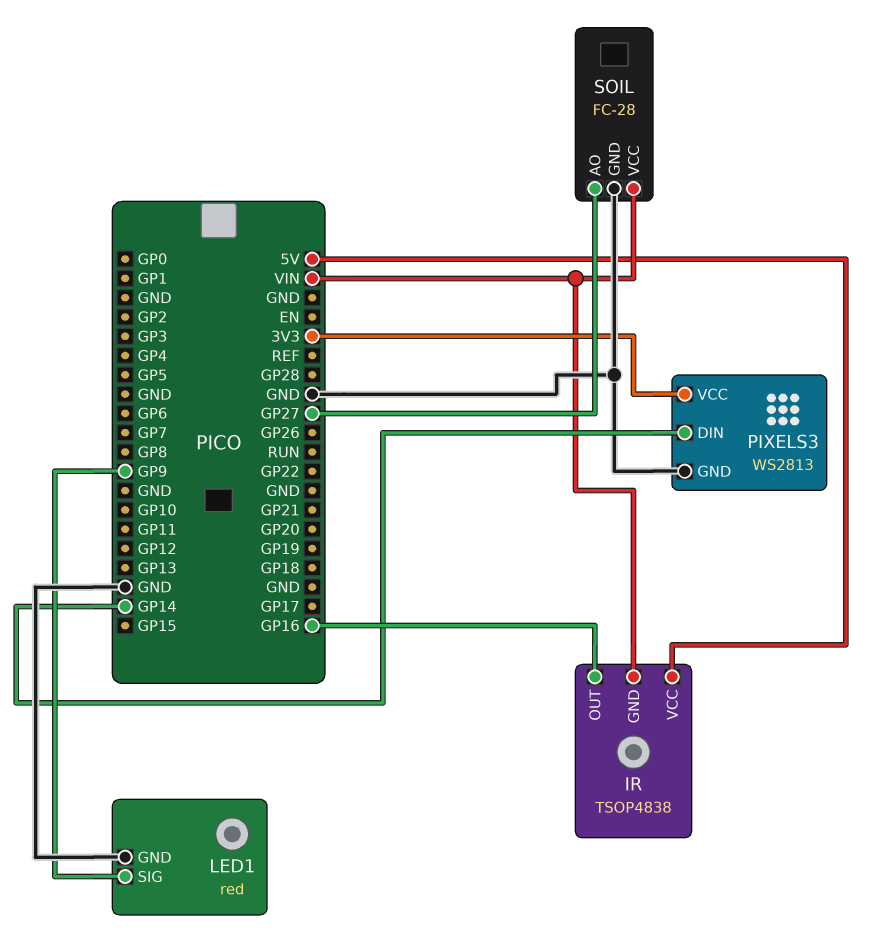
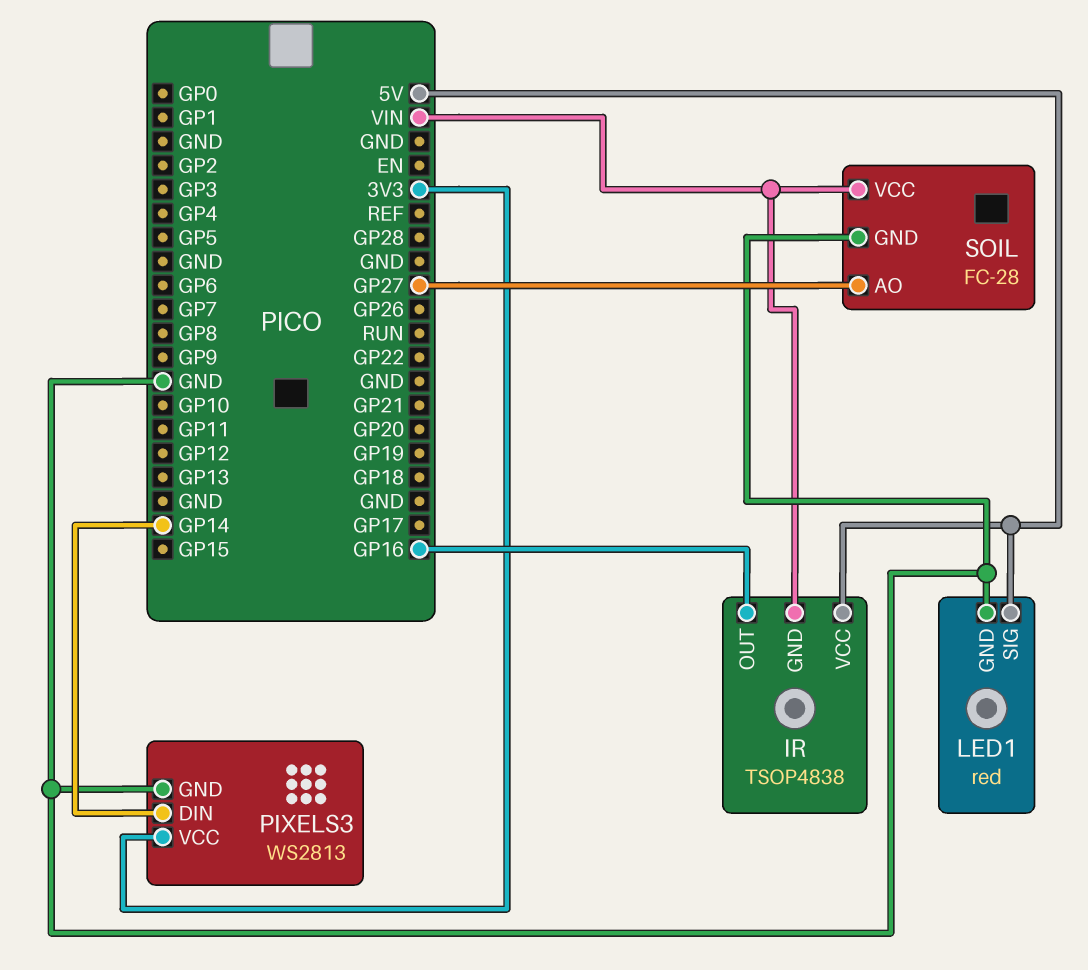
LED1 pin SIG: GP9 -> 5V

